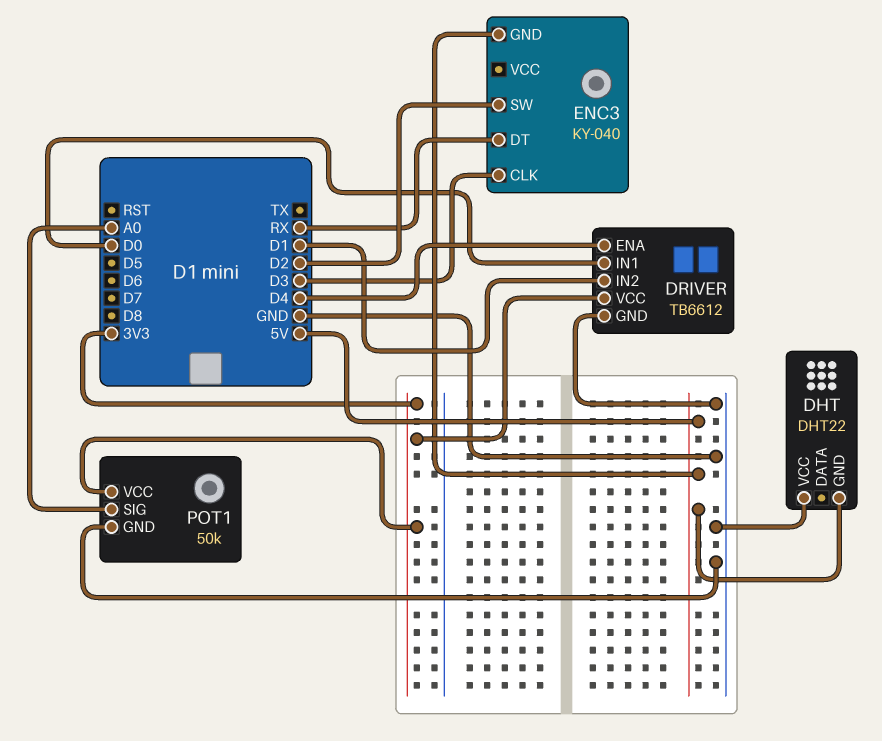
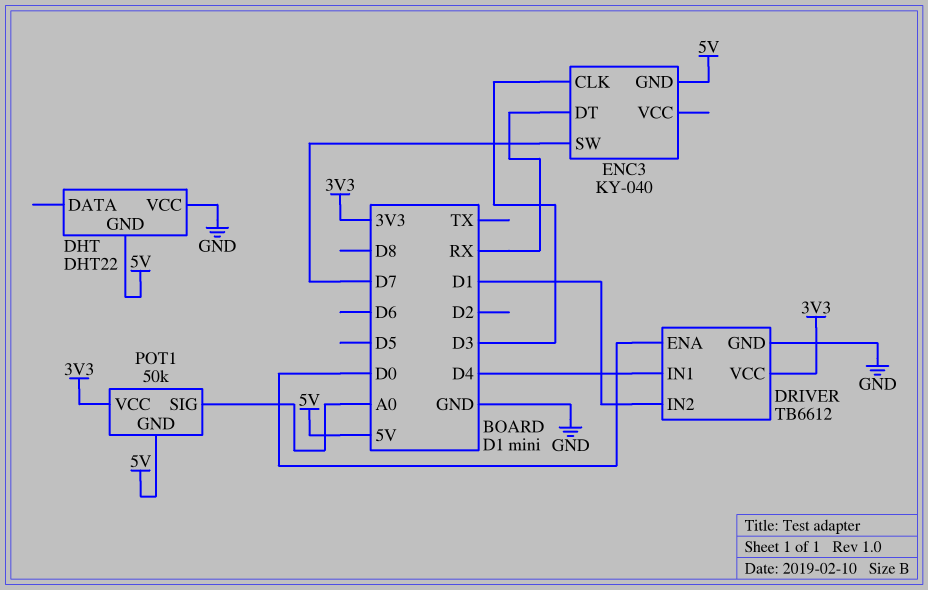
DRIVER pin ENA: D4 -> D0
DRIVER pin IN1: D0 -> D4
ENC3 pin SW: D2 -> D7
POT1 pin GND: GND -> 5V

